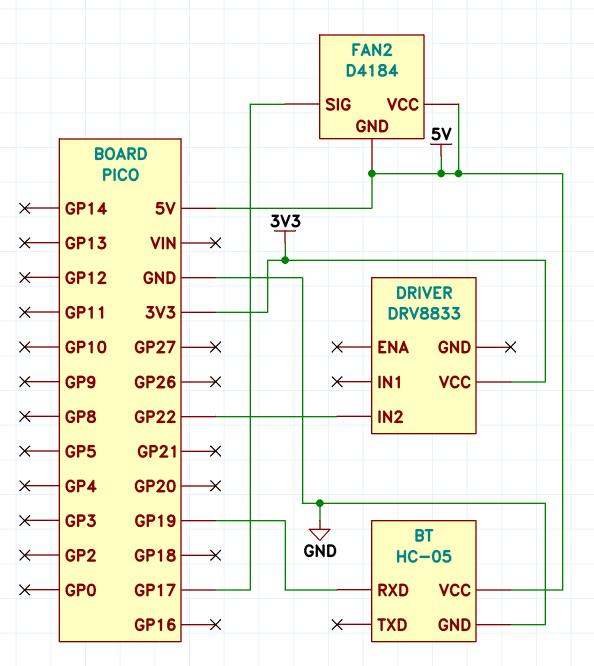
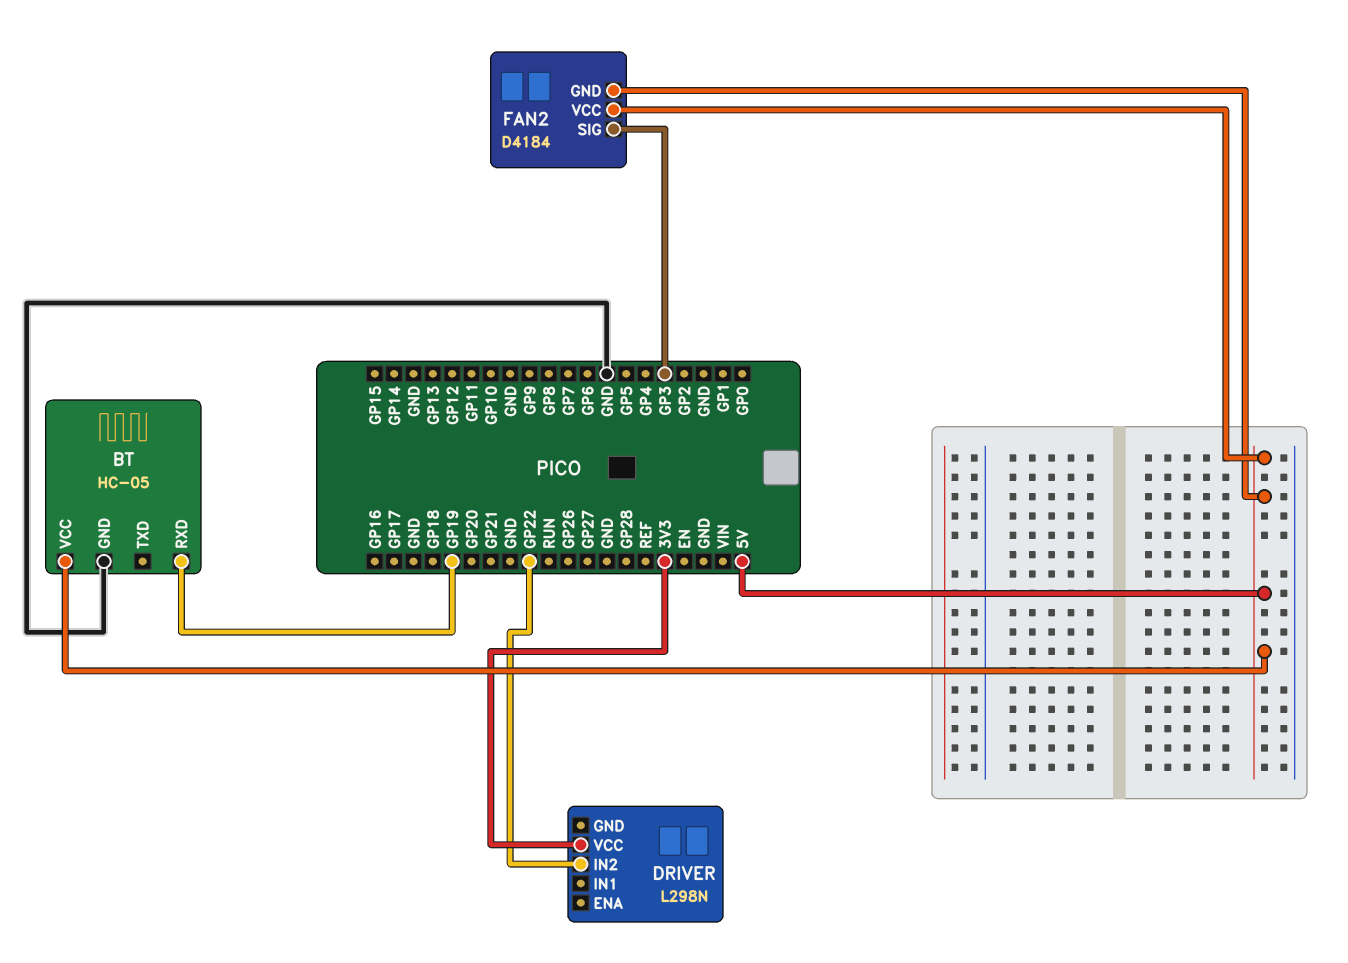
DRIVER: DRV8833 -> L298N
FAN2 pin SIG: GP17 -> GP3

